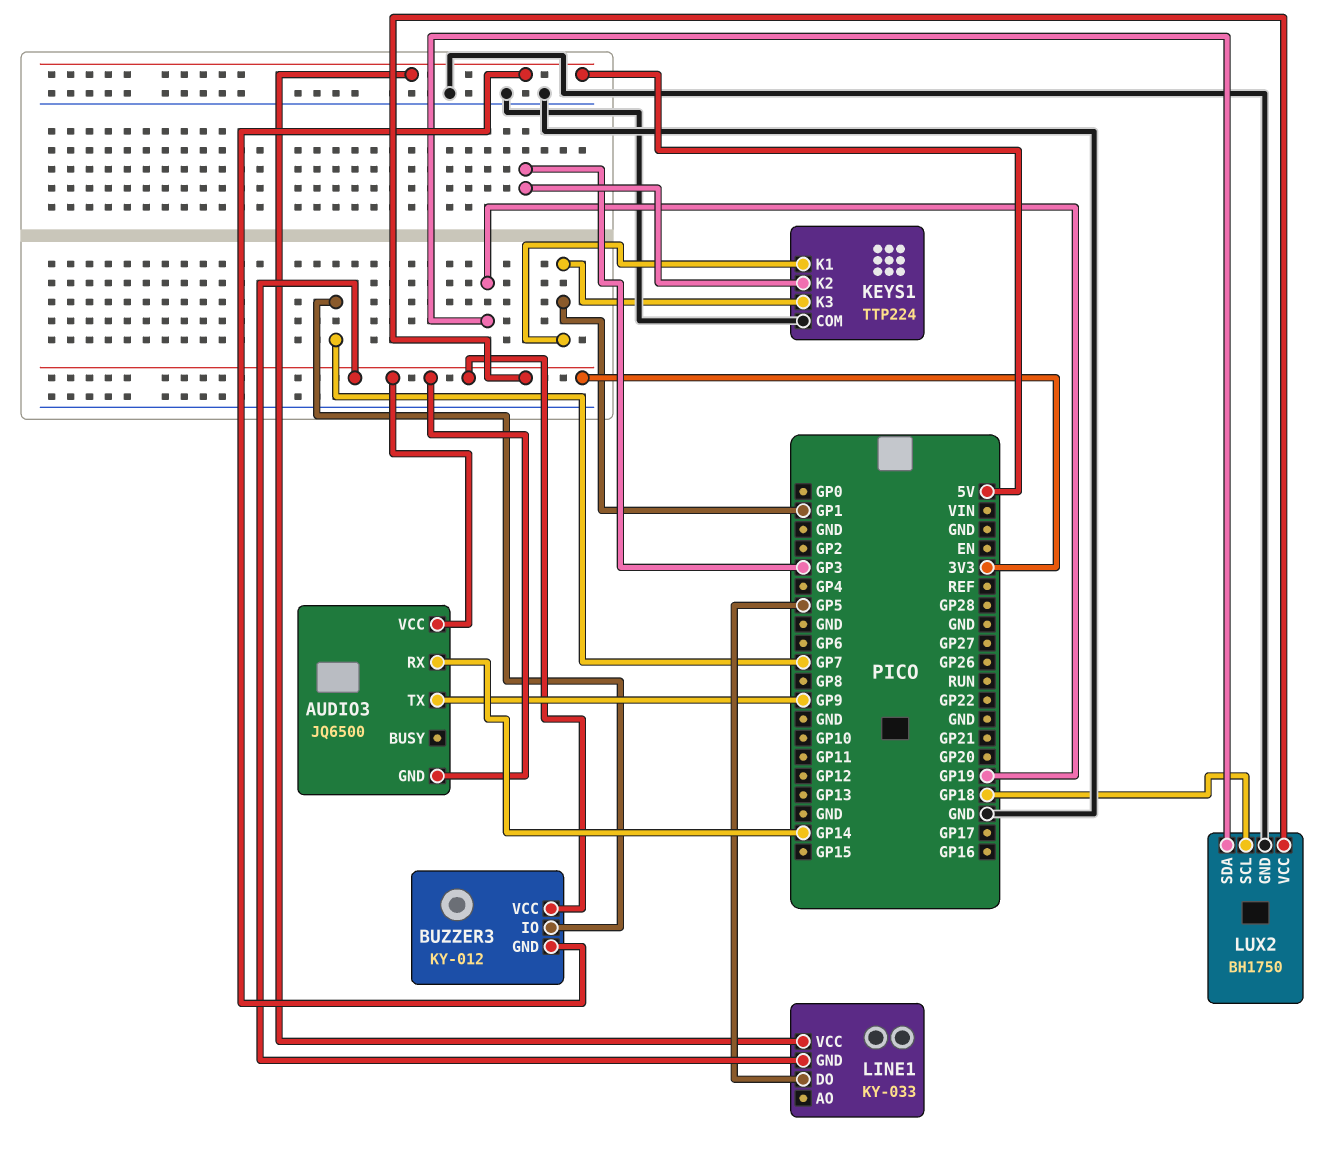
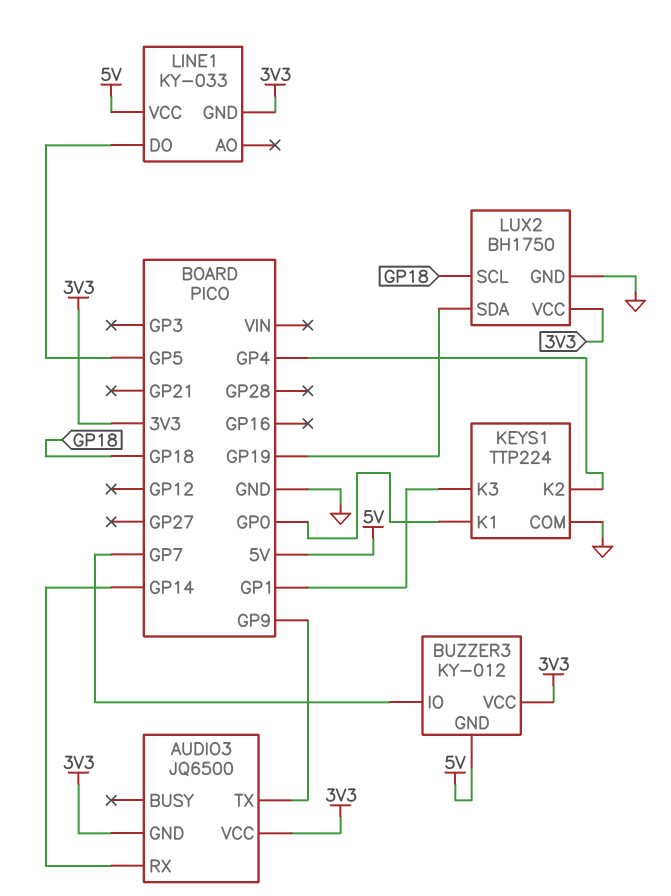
KEYS1 pin K1: GP1 -> GP0
KEYS1 pin K2: GP3 -> GP4

